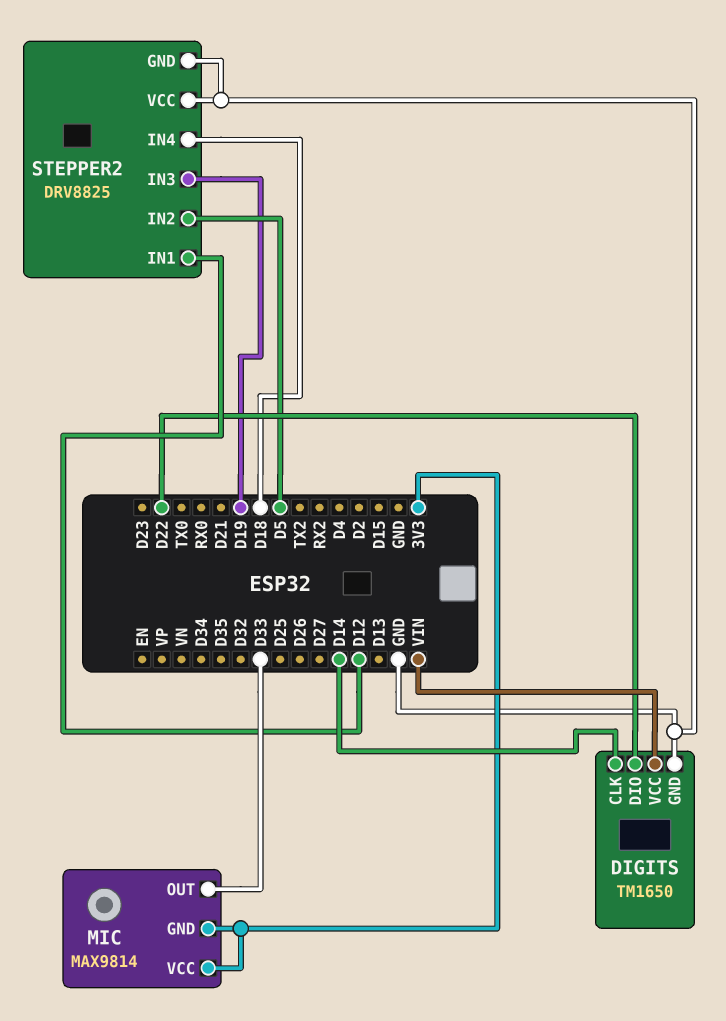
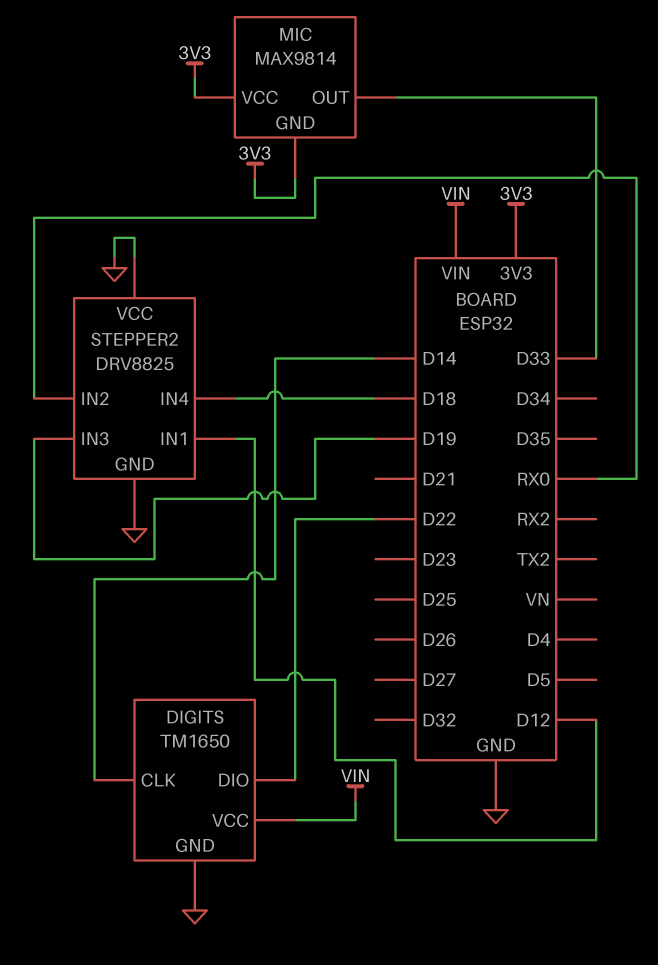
STEPPER2 pin IN2: D5 -> RX0

